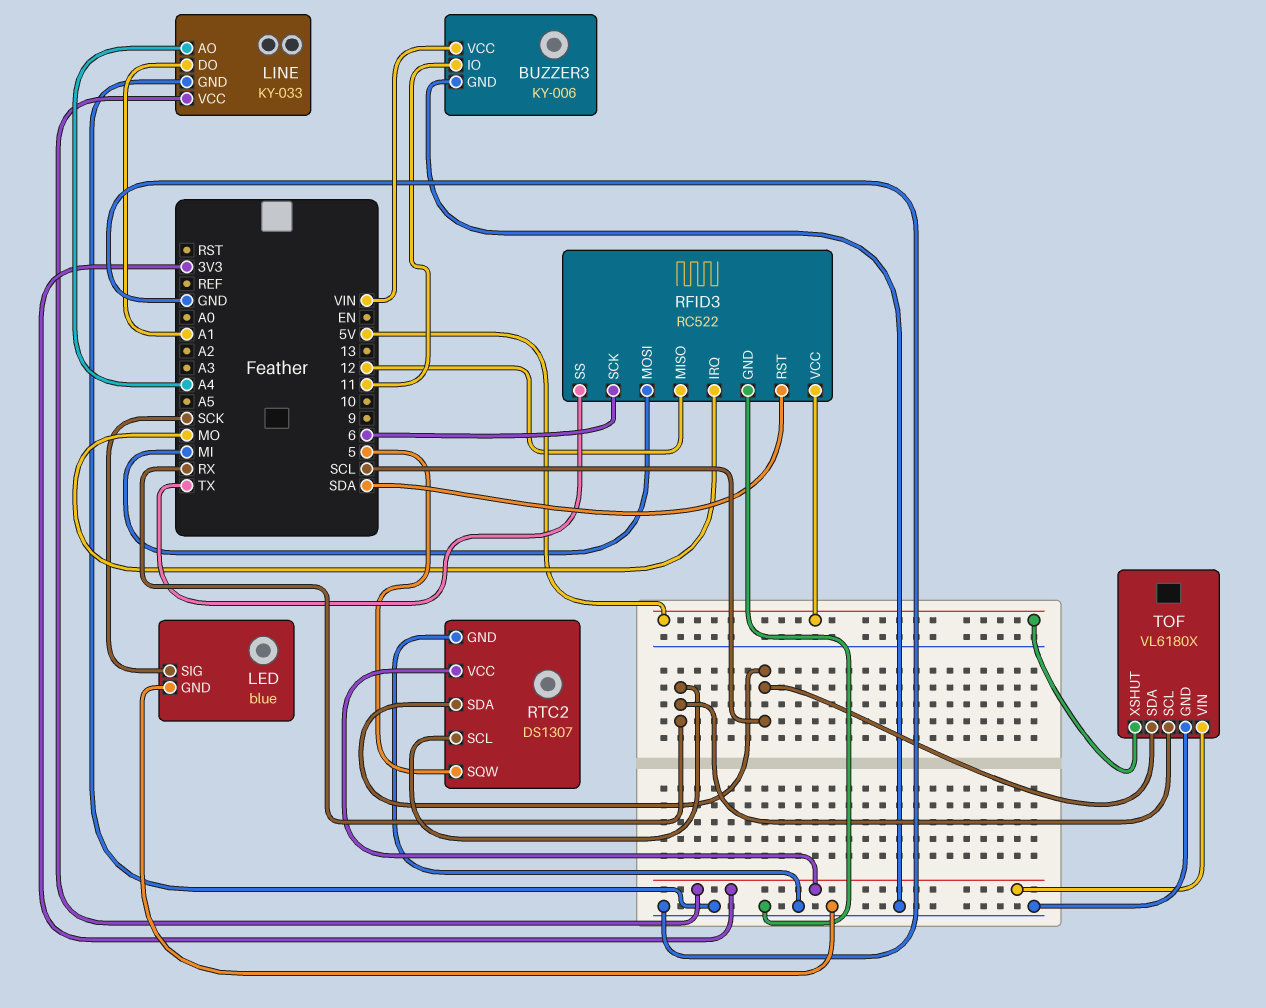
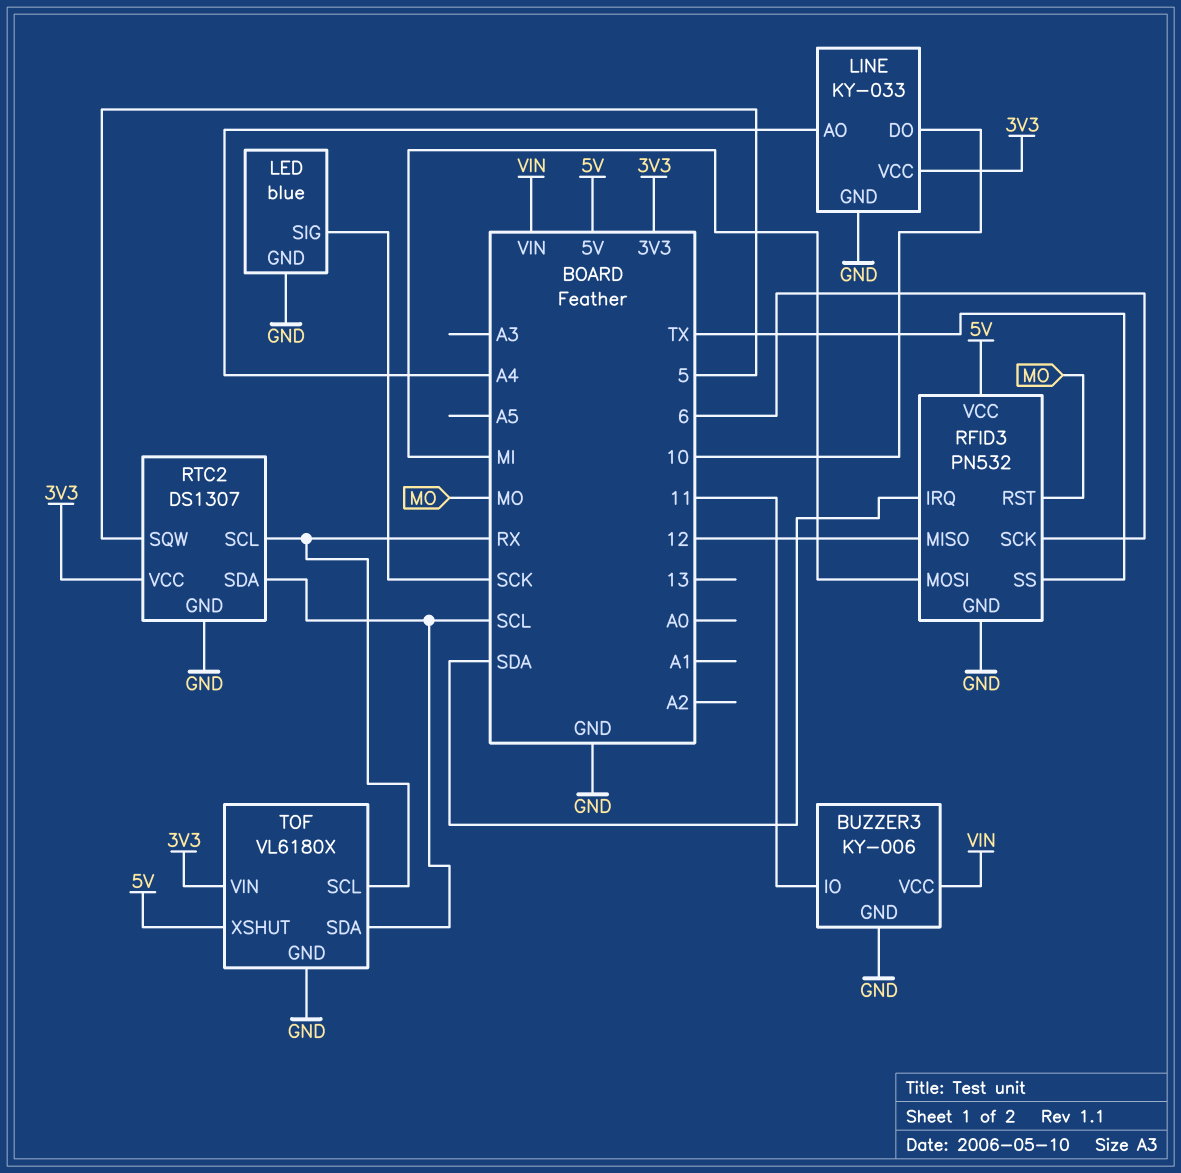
LINE pin DO: A1 -> 10
RFID3: RC522 -> PN532
RFID3 pin IRQ: MO -> SDA
RFID3 pin RST: SDA -> MO

